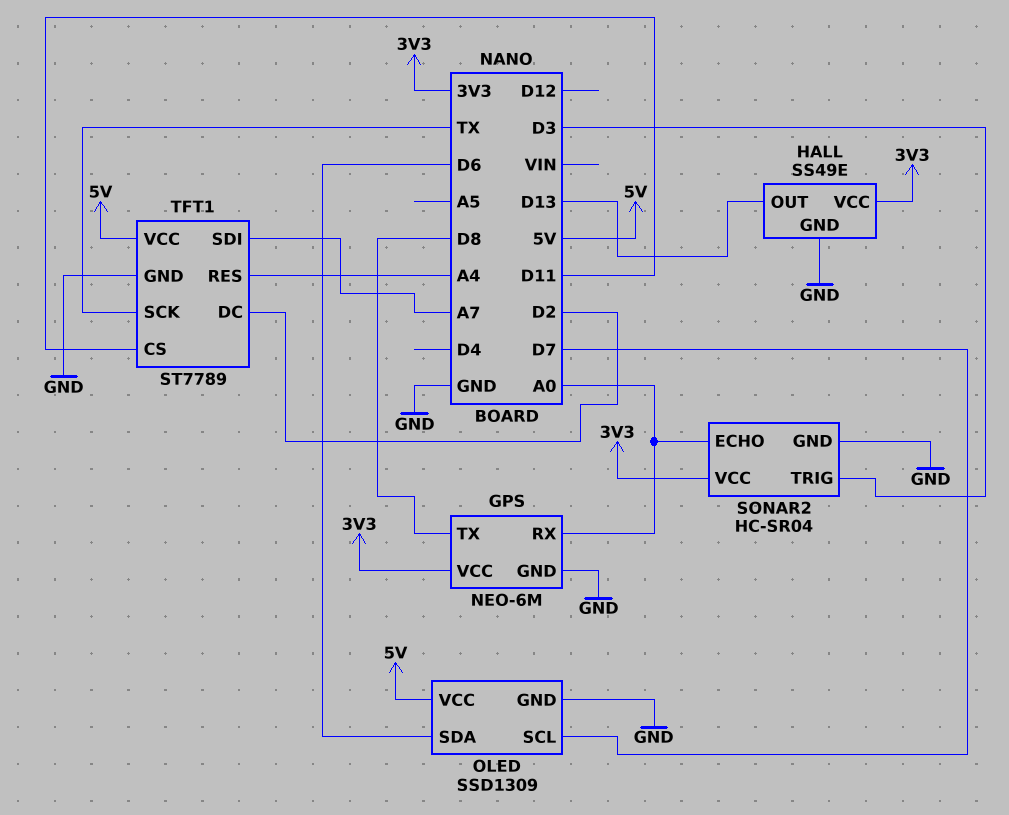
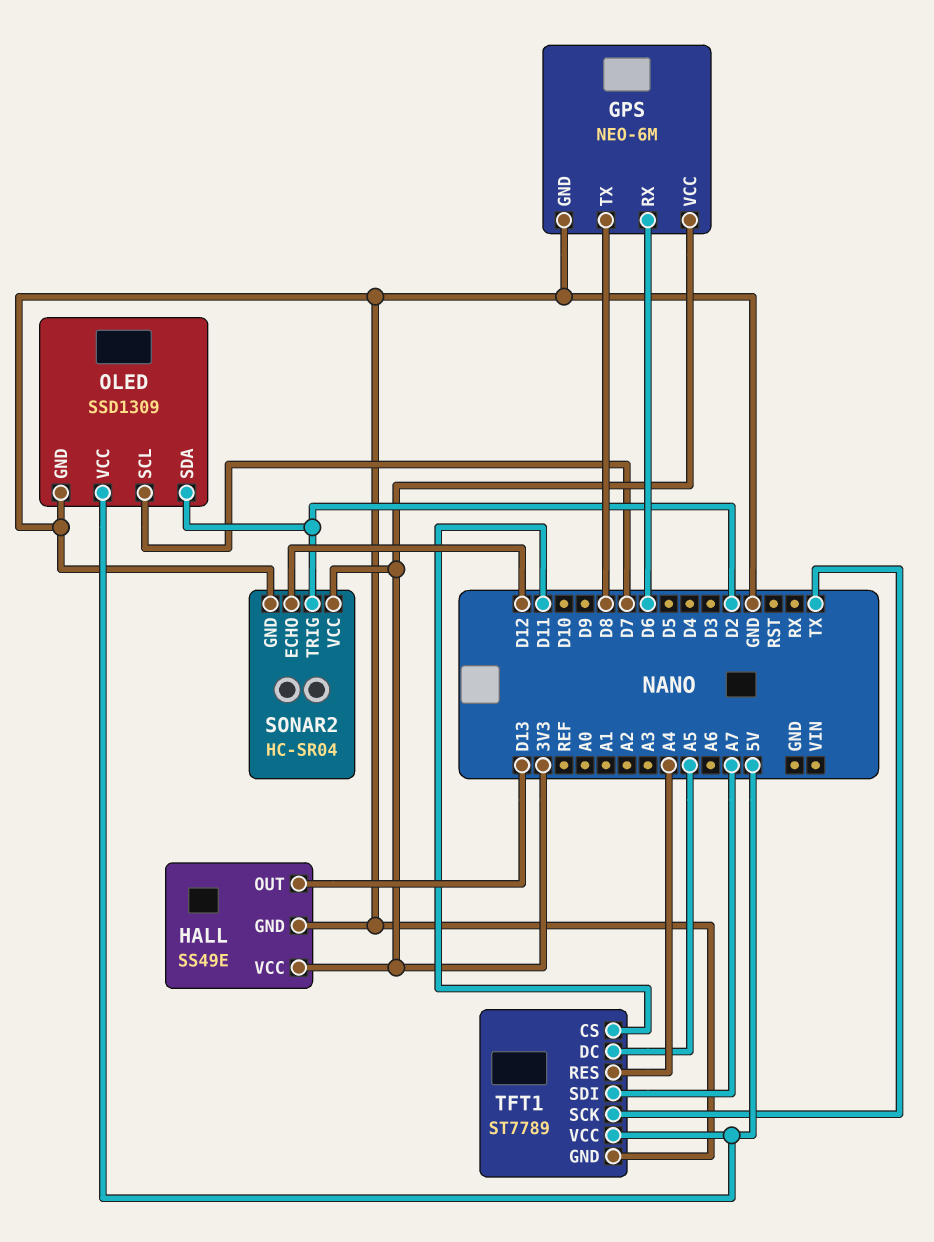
GPS pin RX: A0 -> D6
OLED pin SDA: D6 -> D2
SONAR2 pin ECHO: A0 -> D12
SONAR2 pin TRIG: D3 -> D2
TFT1 pin DC: D2 -> A5

